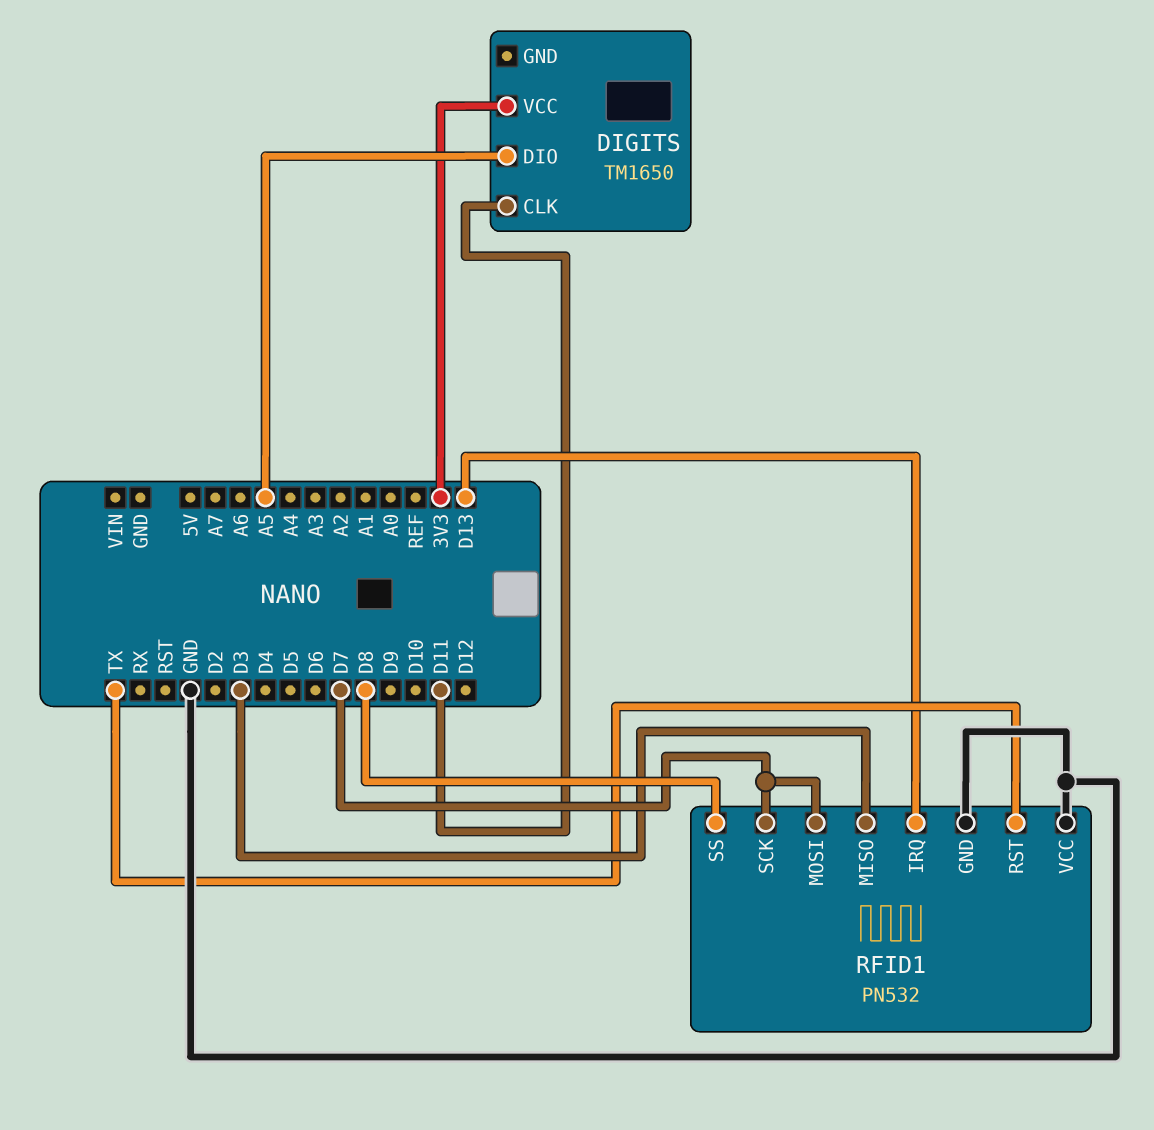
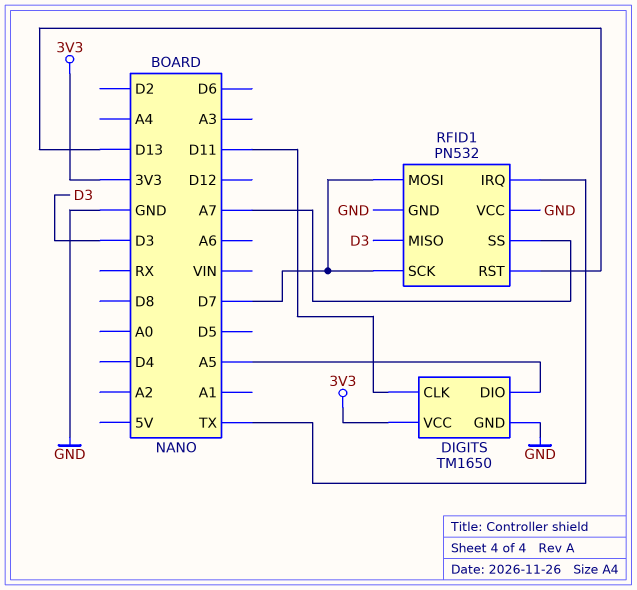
DIGITS pin GND: none -> GND
RFID1 pin IRQ: D13 -> TX
RFID1 pin RST: TX -> D13
RFID1 pin SS: D8 -> A7

